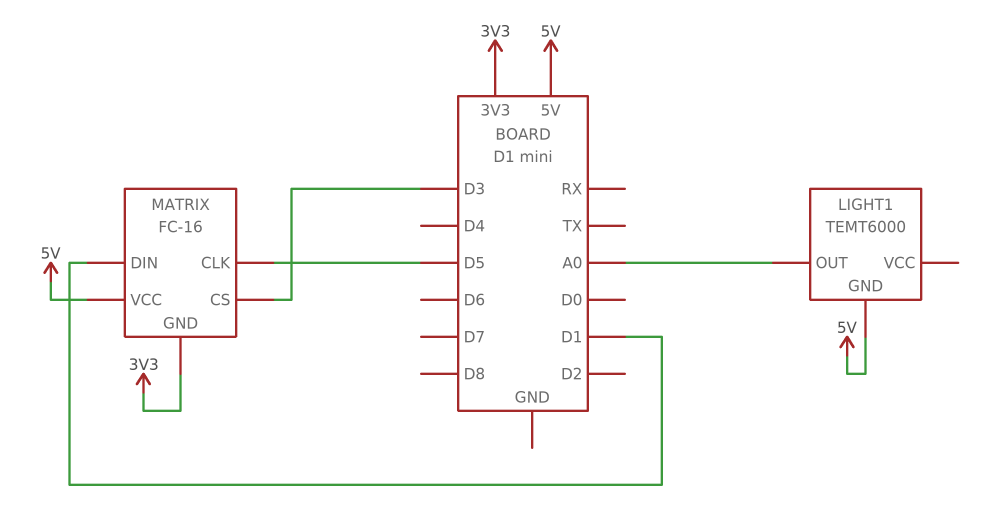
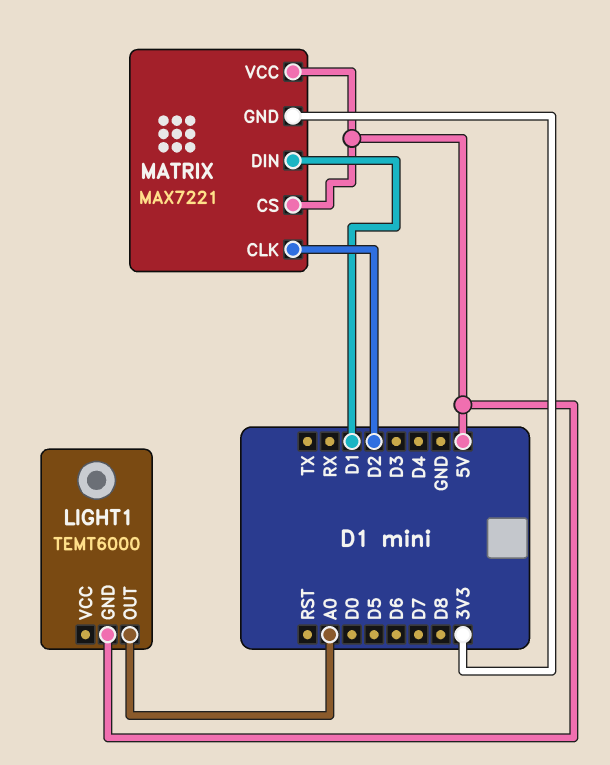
MATRIX: FC-16 -> MAX7221
MATRIX pin CLK: D5 -> D2
MATRIX pin CS: D3 -> 5V

